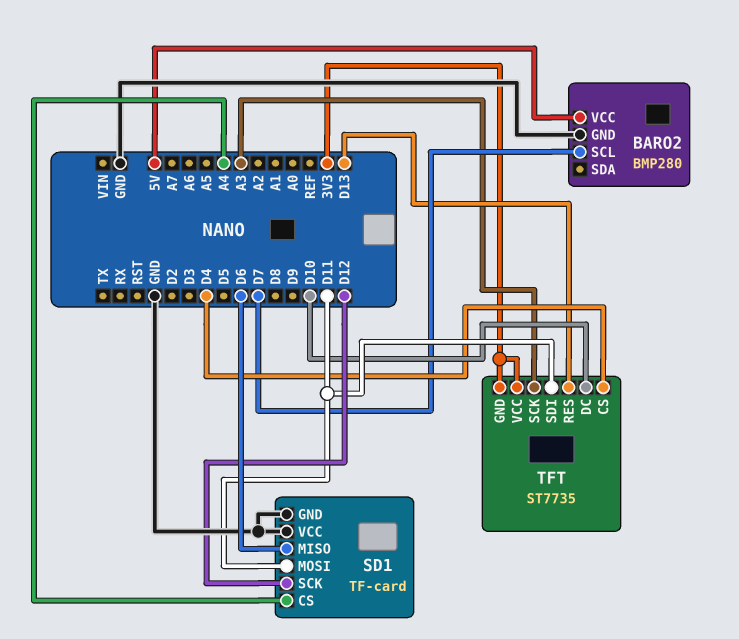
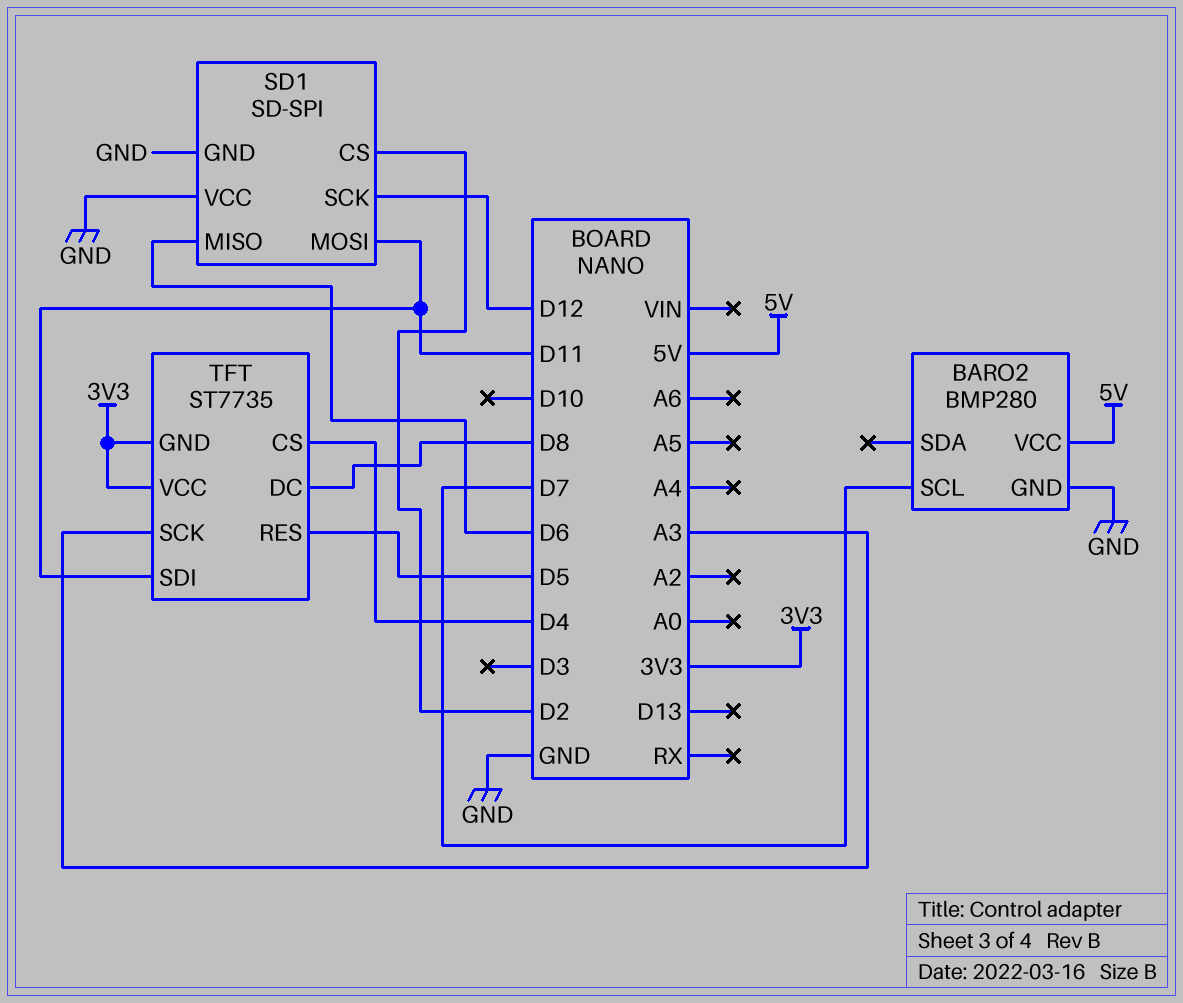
SD1: TF-card -> SD-SPI
SD1 pin CS: A4 -> D2
TFT pin DC: D10 -> D8
TFT pin RES: D13 -> D5

